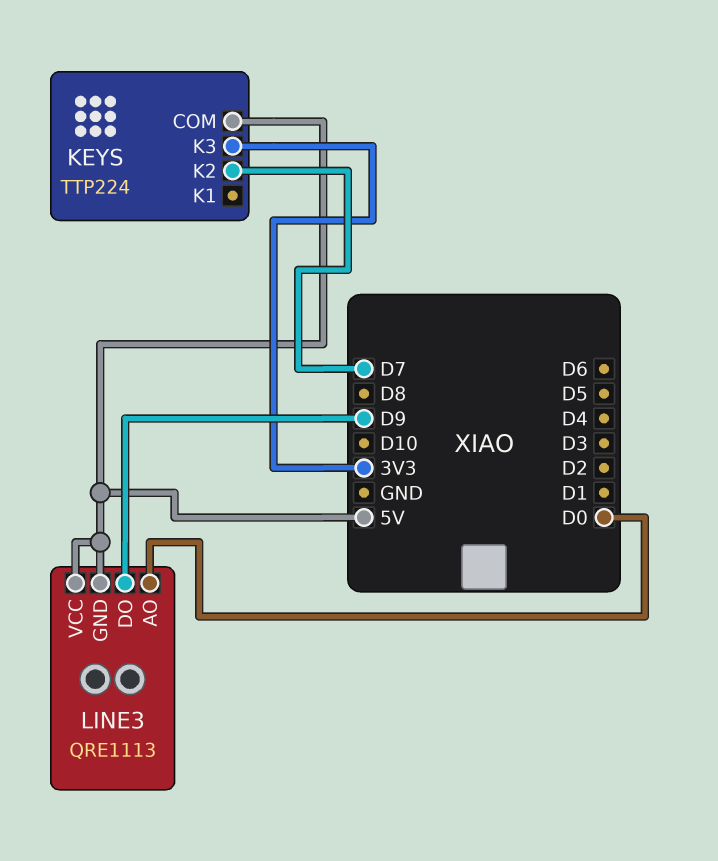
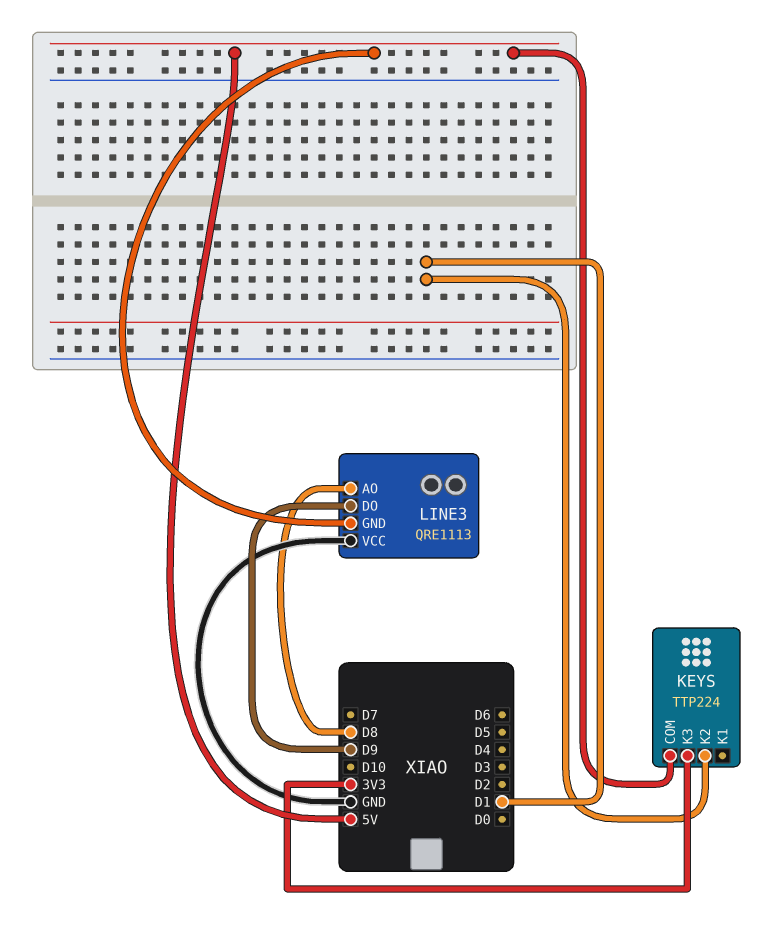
KEYS pin K2: D7 -> D1
LINE3 pin AO: D0 -> D8
LINE3 pin VCC: 5V -> GND

